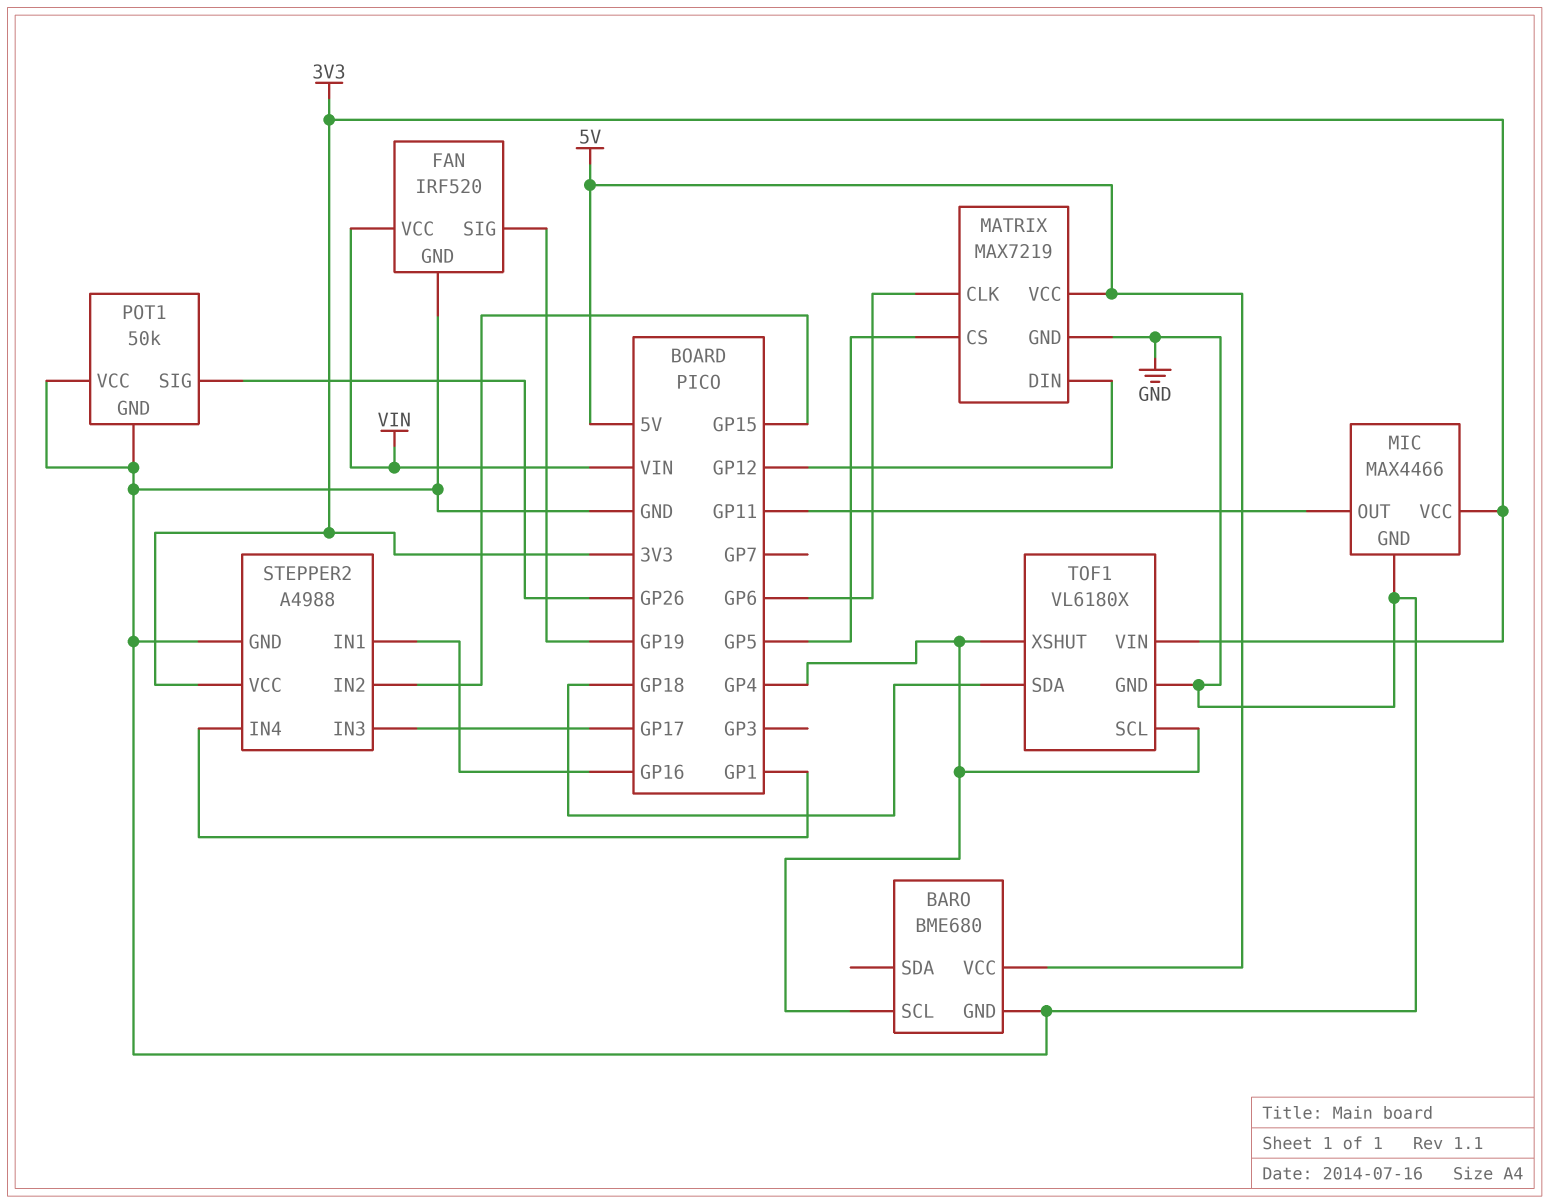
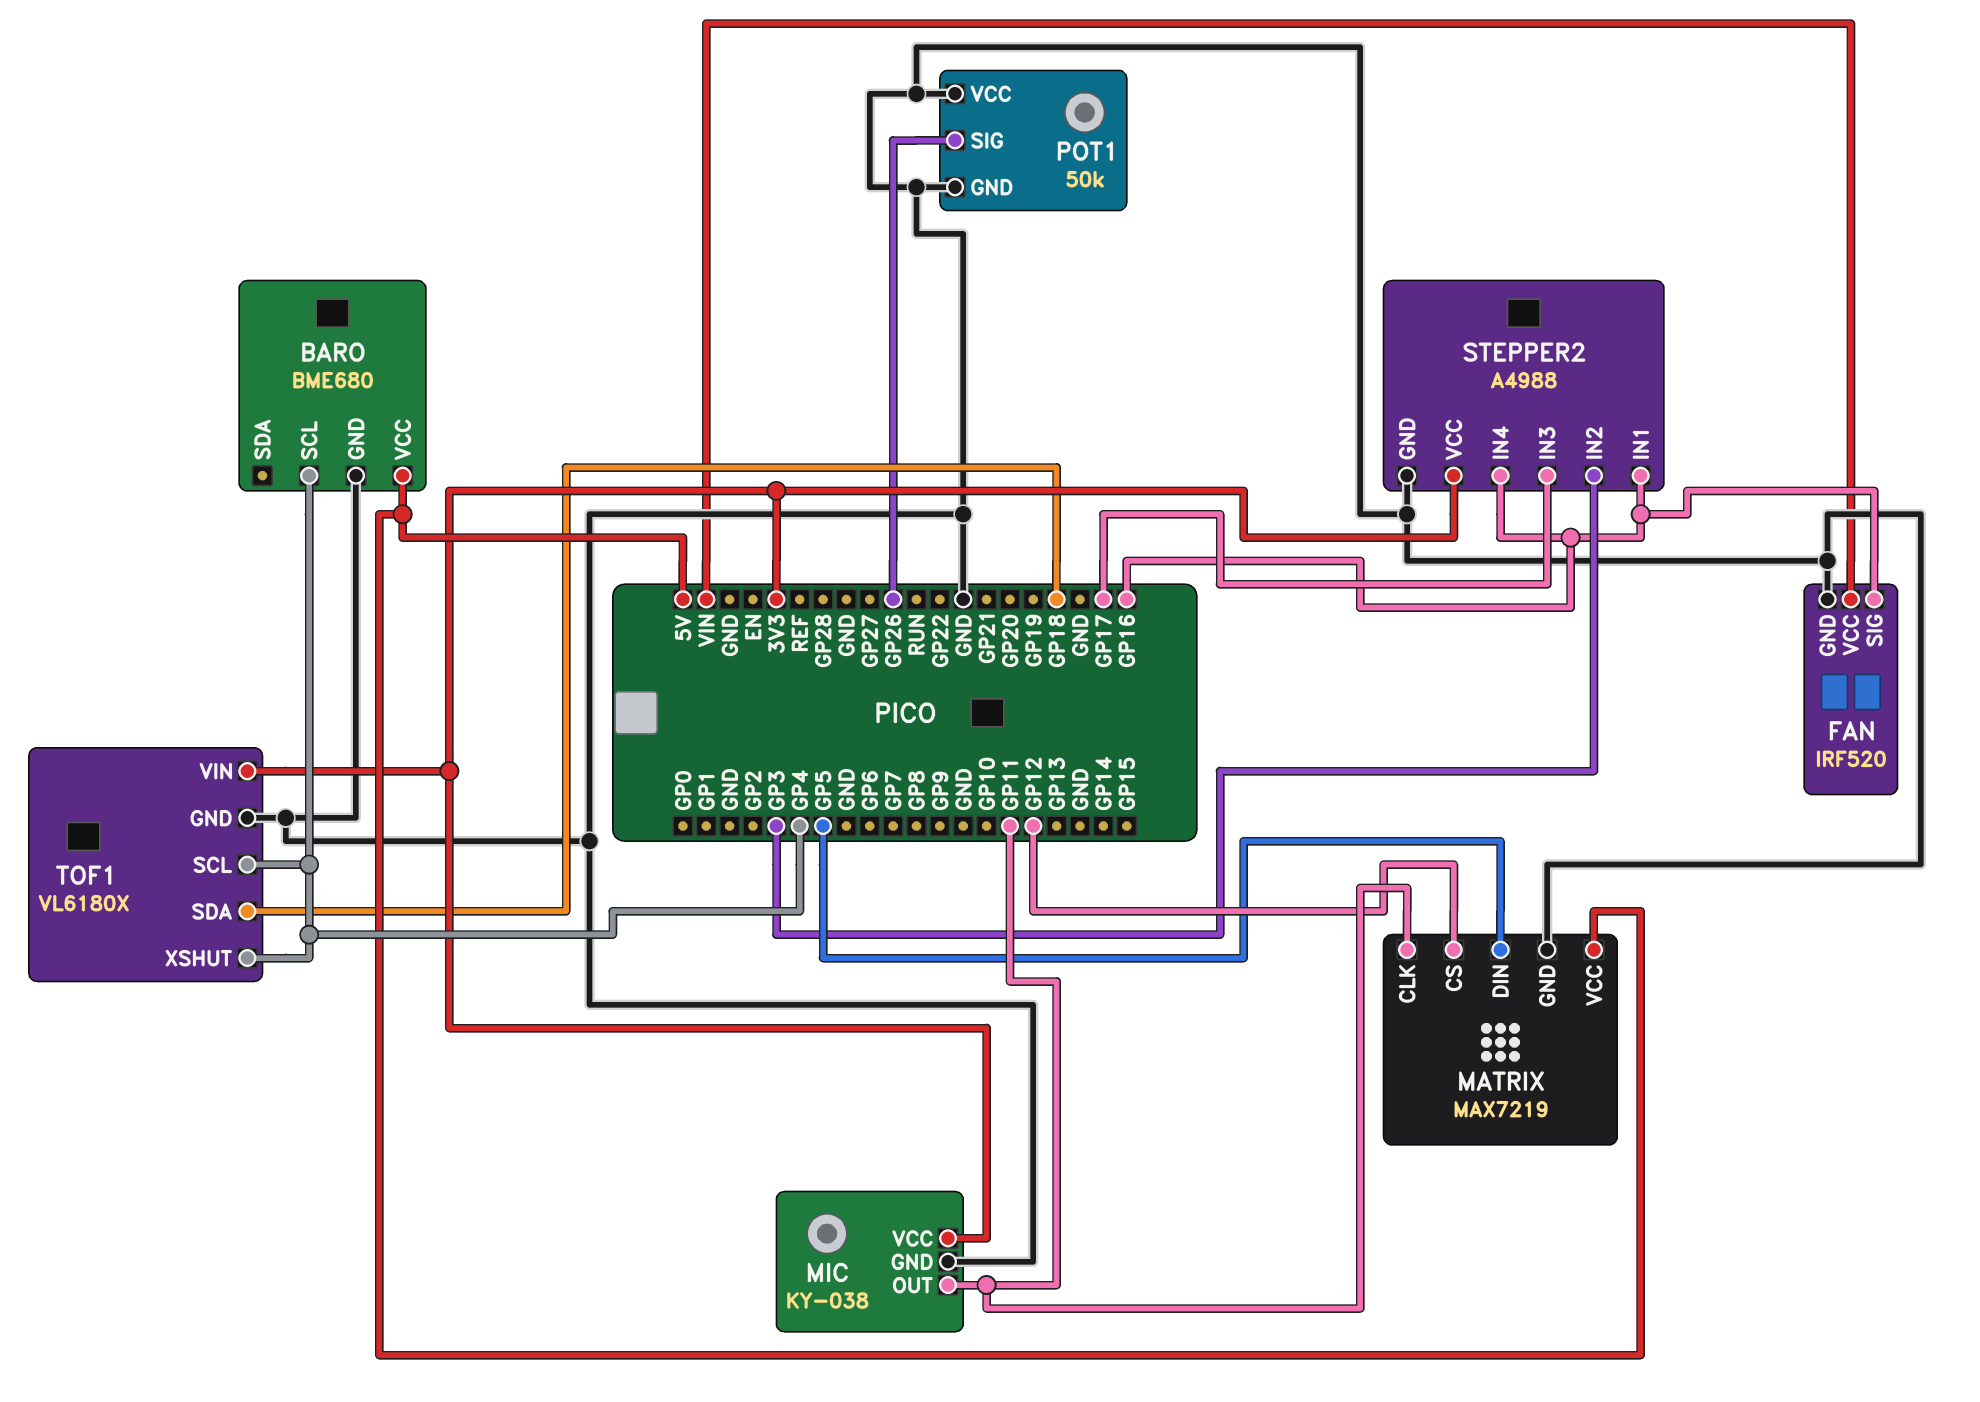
FAN pin SIG: GP19 -> GP16
MATRIX pin CLK: GP6 -> GP11
MATRIX pin CS: GP5 -> GP12
MATRIX pin DIN: GP12 -> GP5
MIC: MAX4466 -> KY-038
STEPPER2 pin IN2: GP15 -> GP3
STEPPER2 pin IN4: GP1 -> GP16

